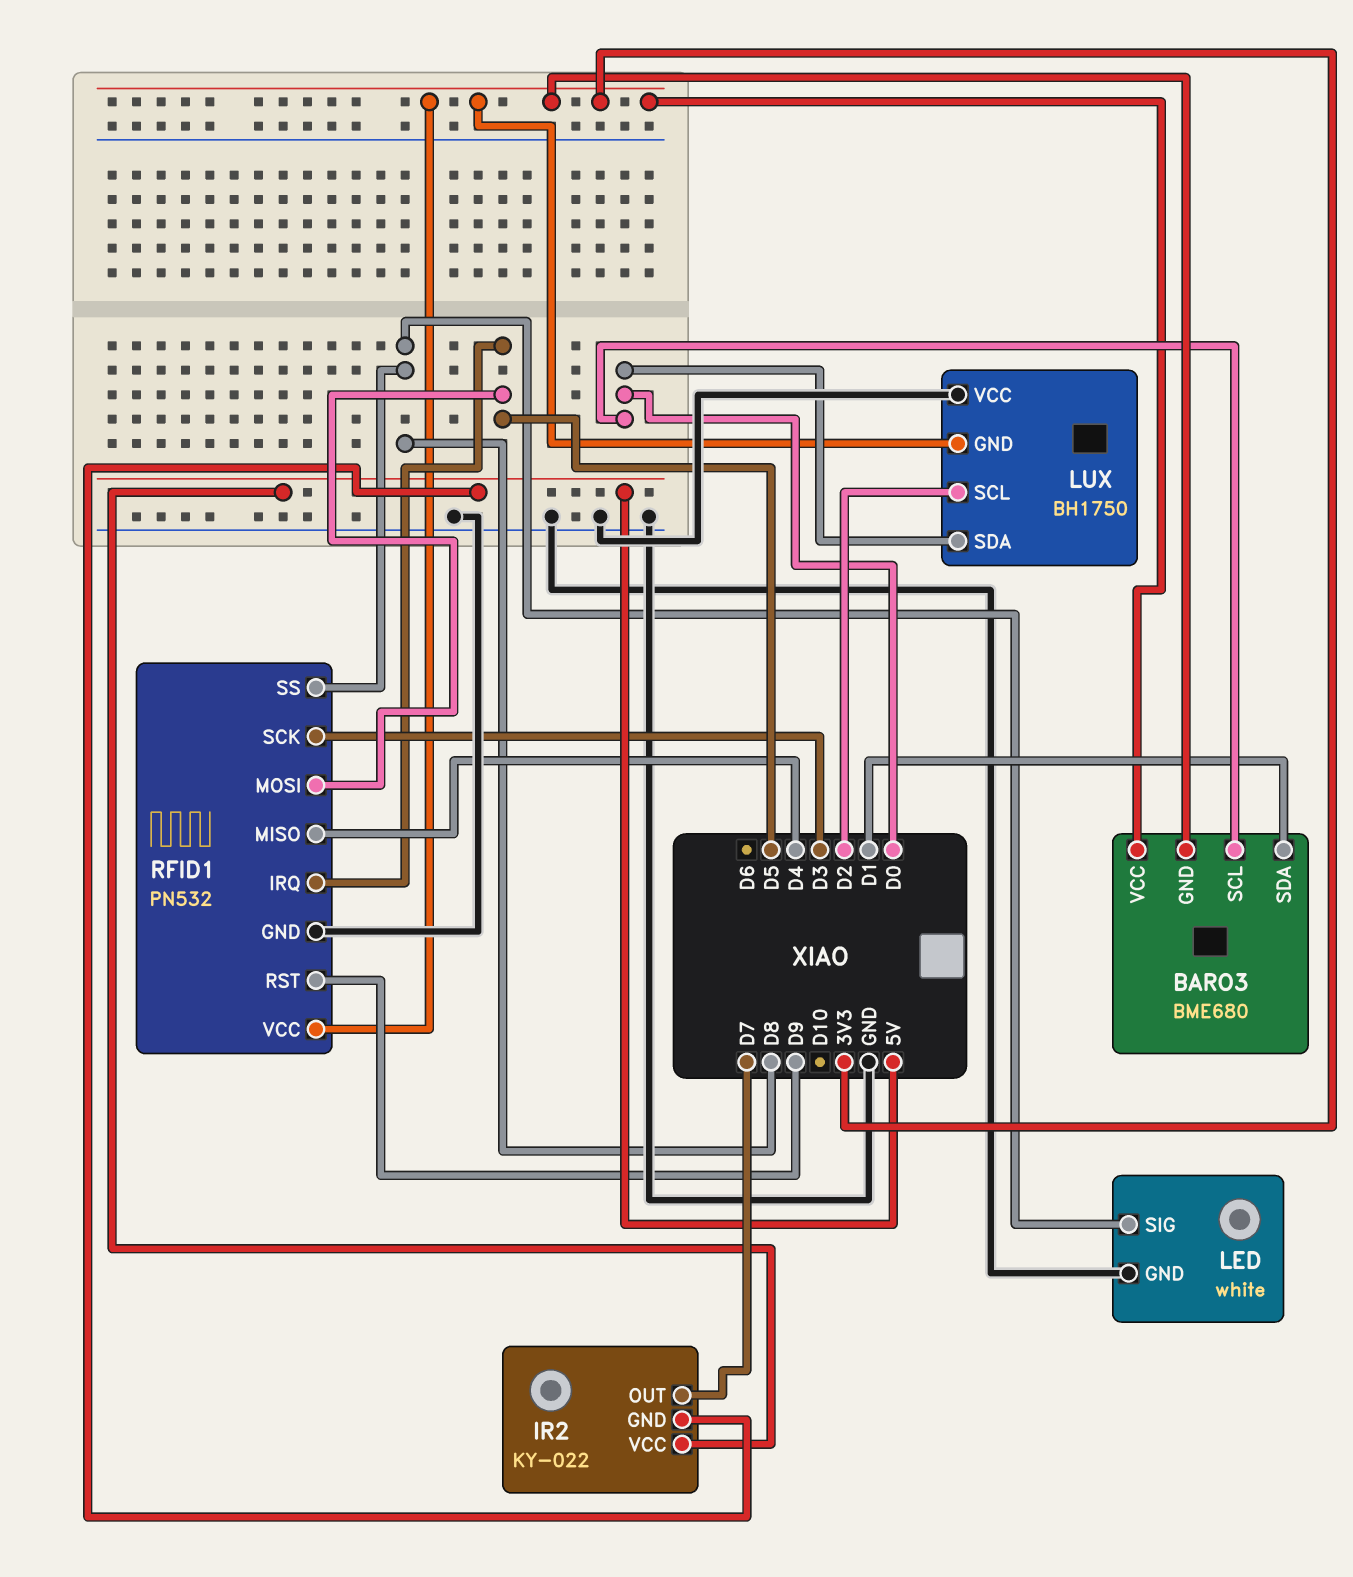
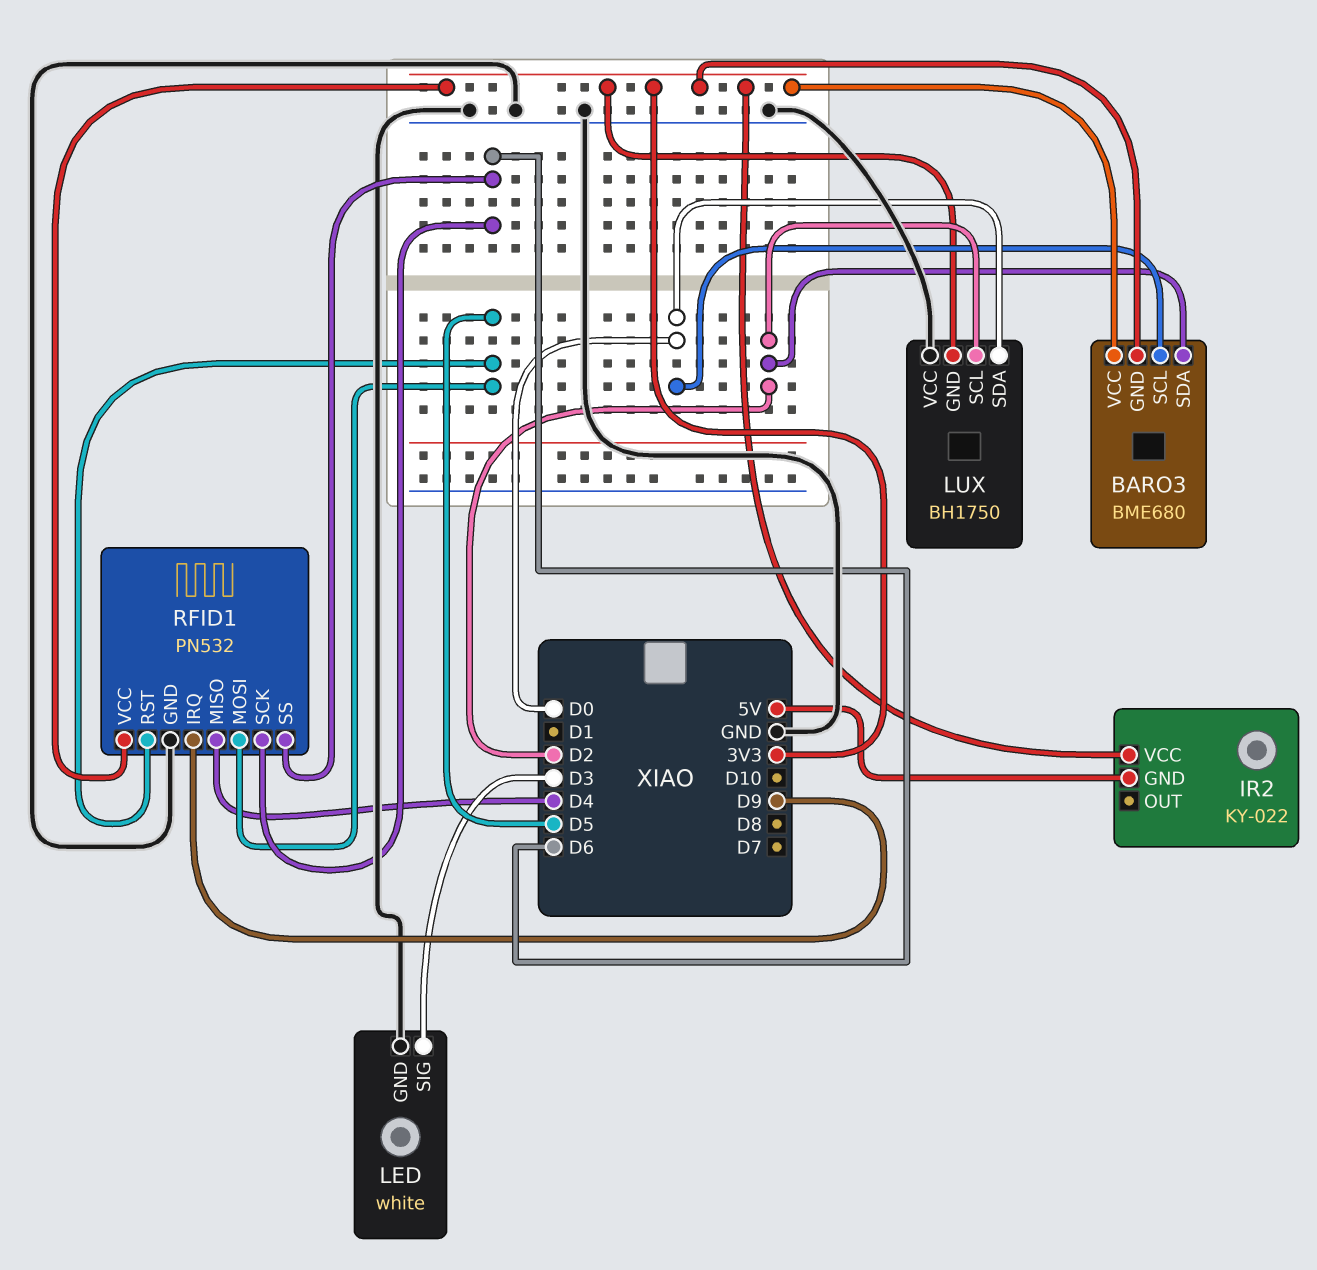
BARO3 pin SDA: D1 -> D2
IR2 pin OUT: D7 -> none
IR2 pin VCC: 5V -> 3V3
LED pin SIG: D8 -> D3
RFID1 pin IRQ: D5 -> D9
RFID1 pin RST: D9 -> D5
RFID1 pin SCK: D3 -> D6
RFID1 pin SS: D8 -> D6

